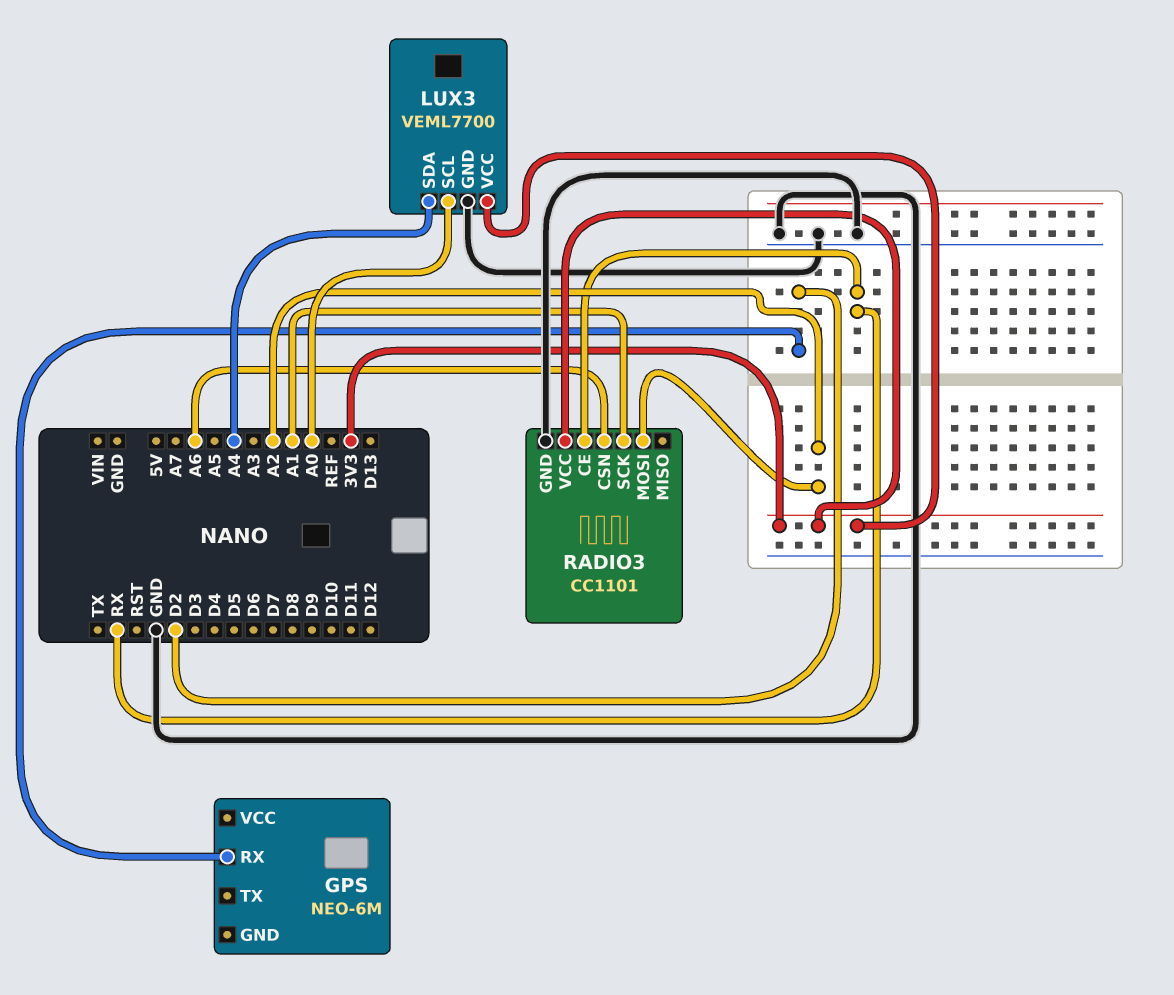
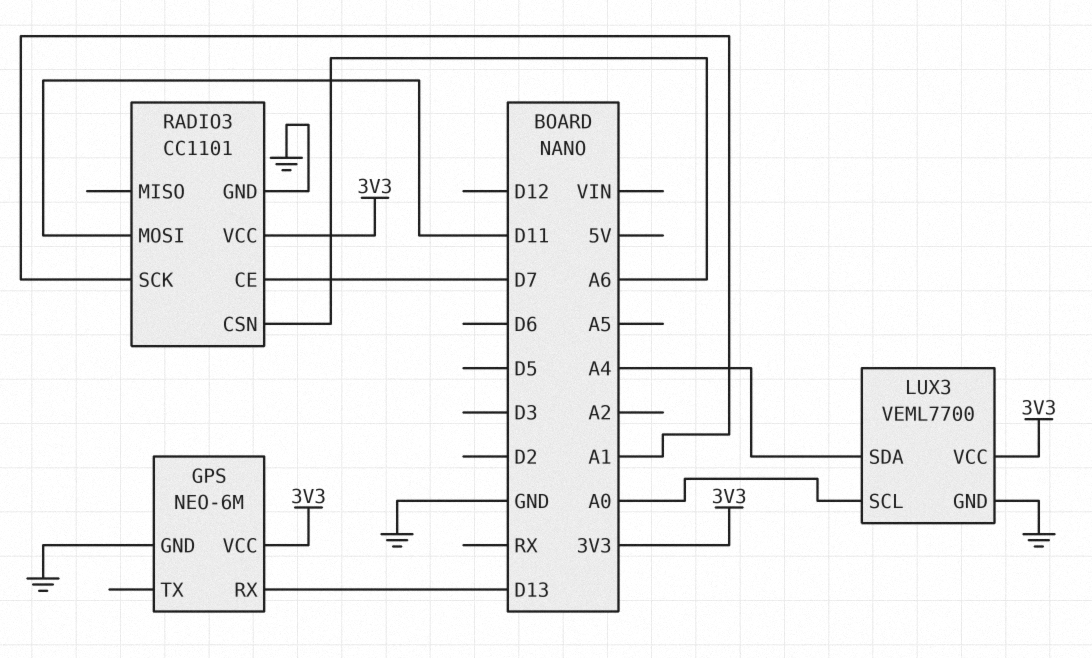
GPS pin GND: none -> GND
GPS pin RX: D2 -> D13
GPS pin VCC: none -> 3V3
RADIO3 pin CE: RX -> D7
RADIO3 pin MOSI: A2 -> D11

